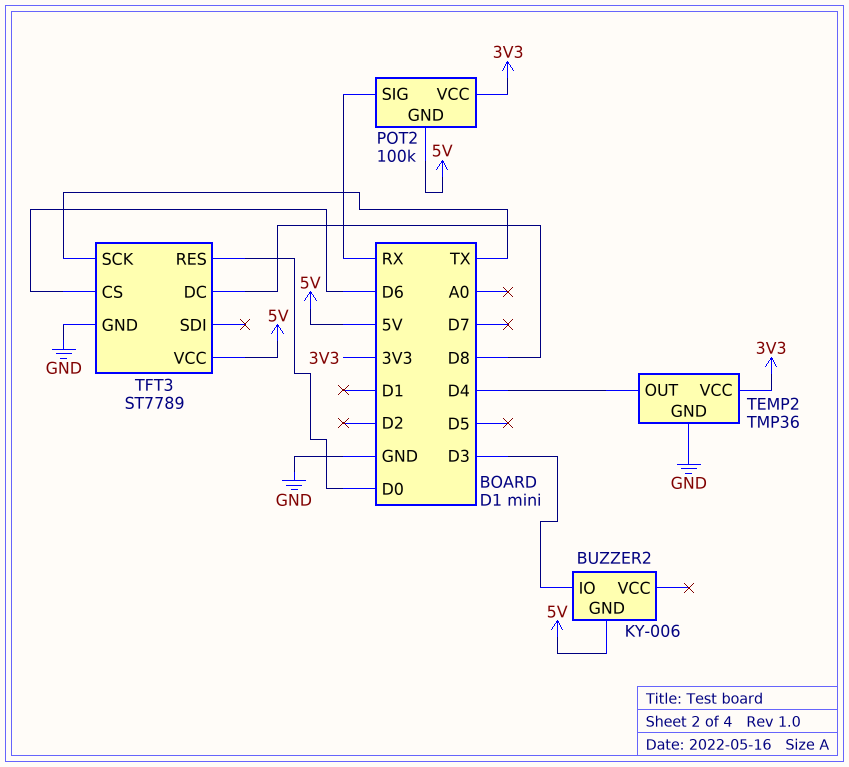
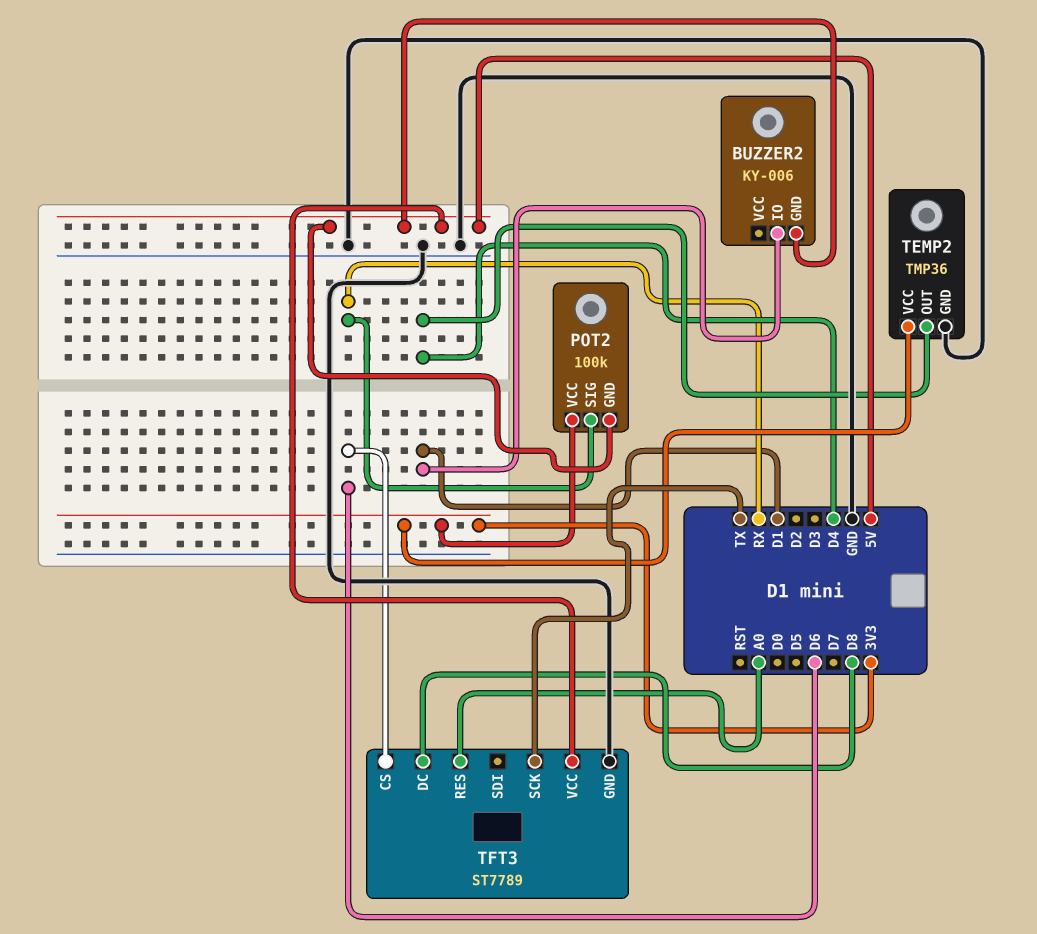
BUZZER2 pin IO: D3 -> D1
TFT3 pin RES: D0 -> A0

